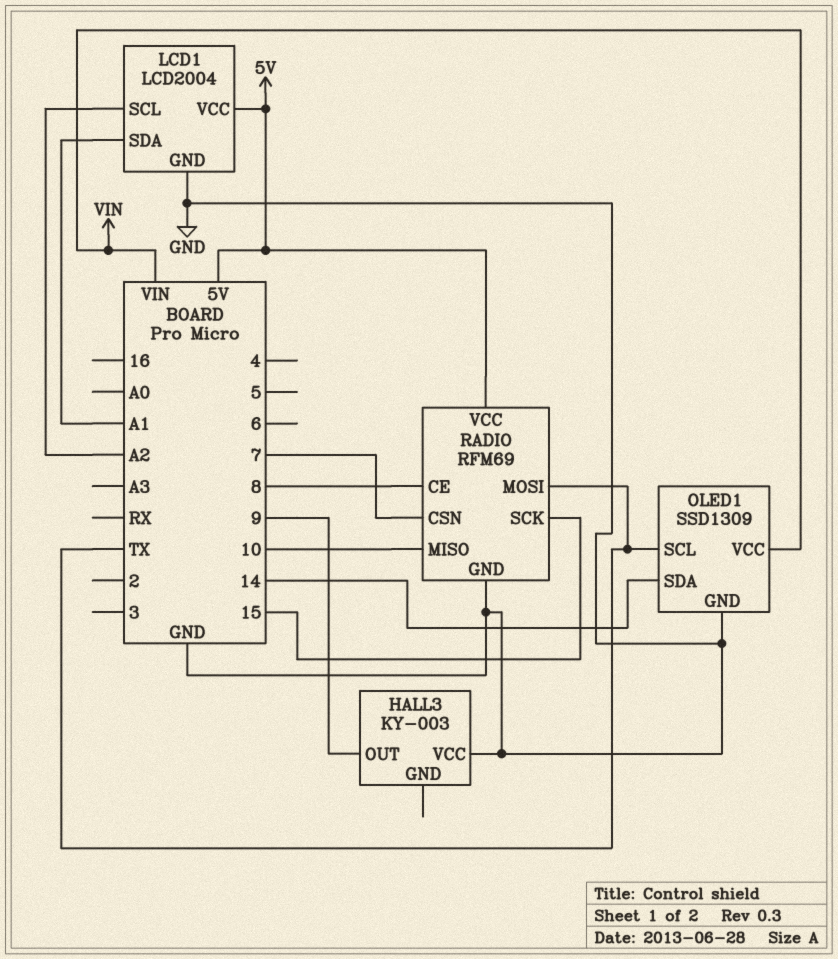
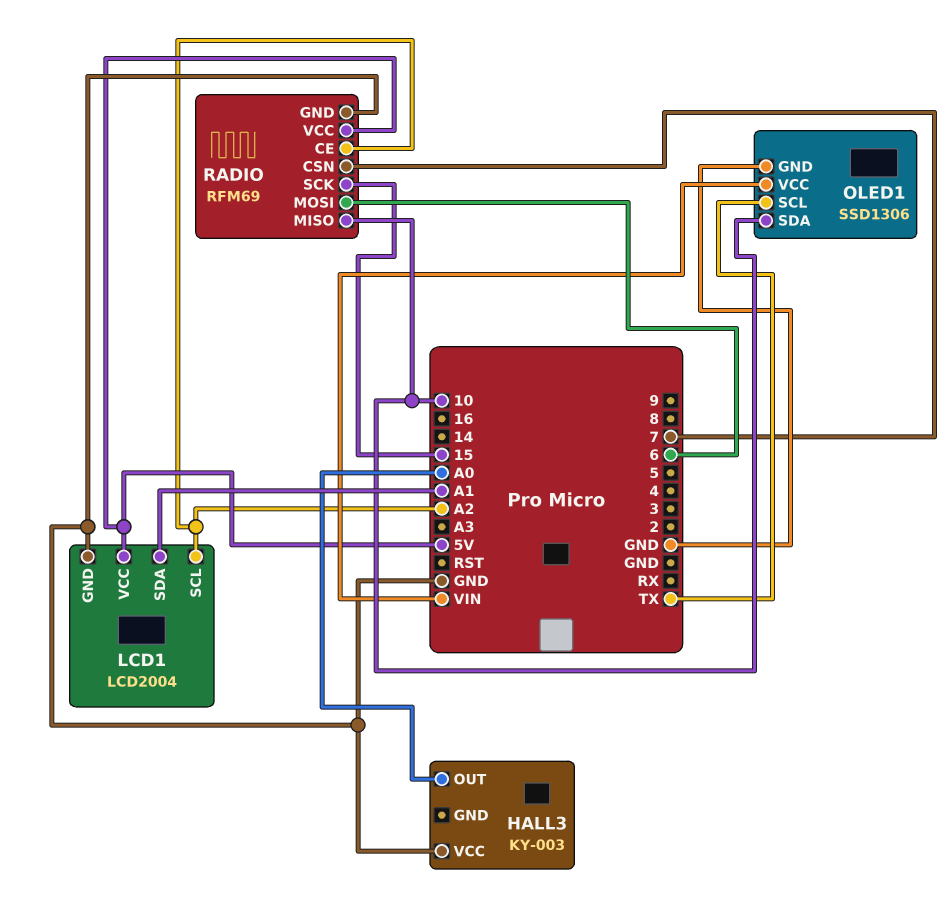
HALL3 pin OUT: 9 -> A0
OLED1: SSD1309 -> SSD1306
OLED1 pin SDA: 14 -> 10
RADIO pin CE: 8 -> A2
RADIO pin MOSI: TX -> 6

